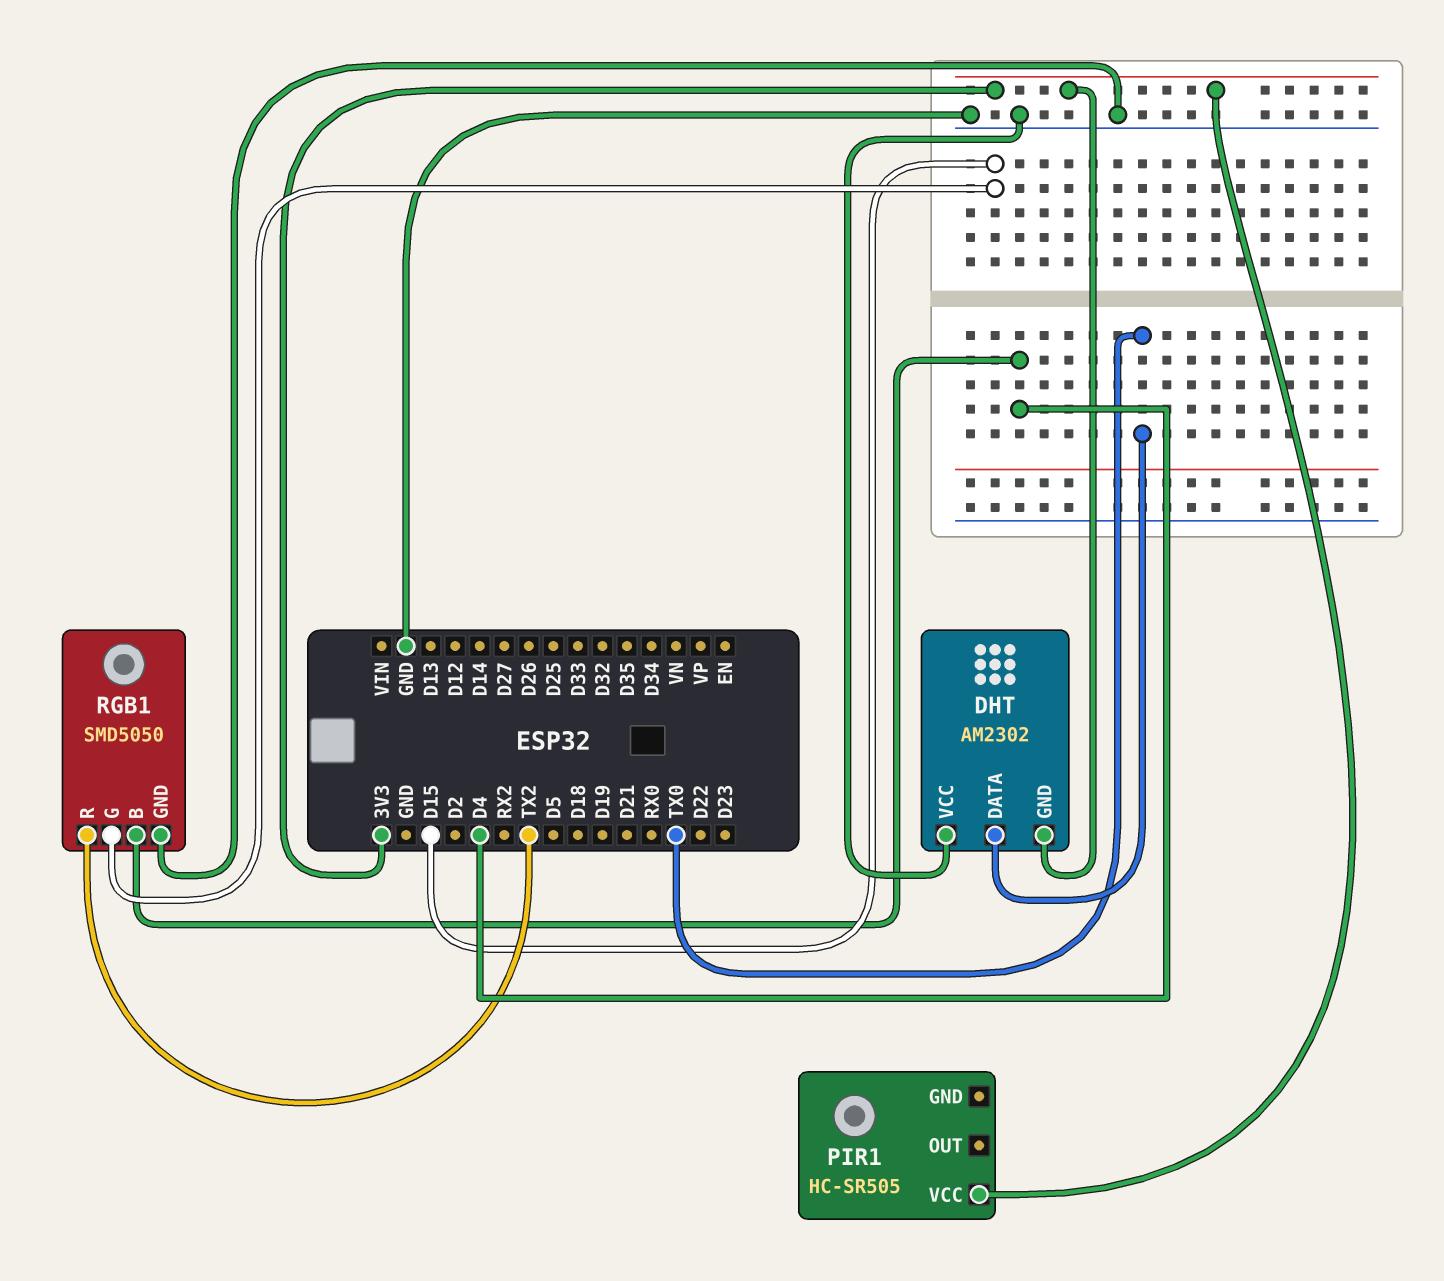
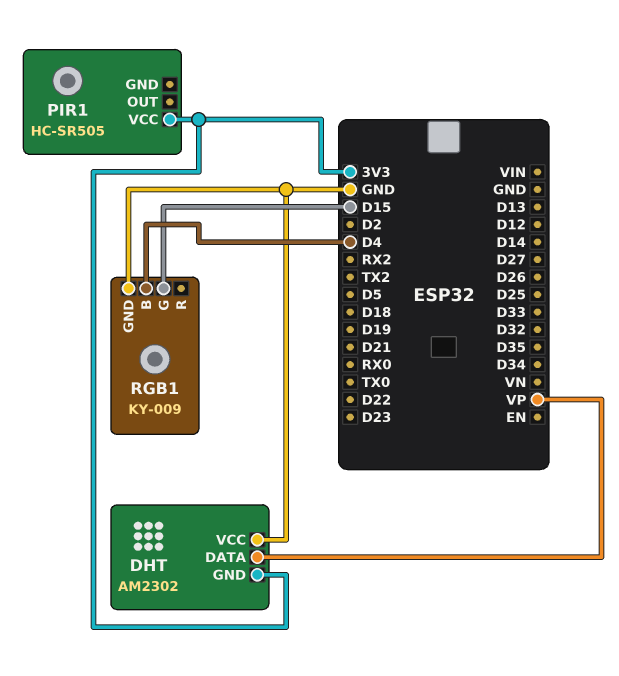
DHT pin DATA: TX0 -> VP
RGB1: SMD5050 -> KY-009
RGB1 pin R: TX2 -> none

